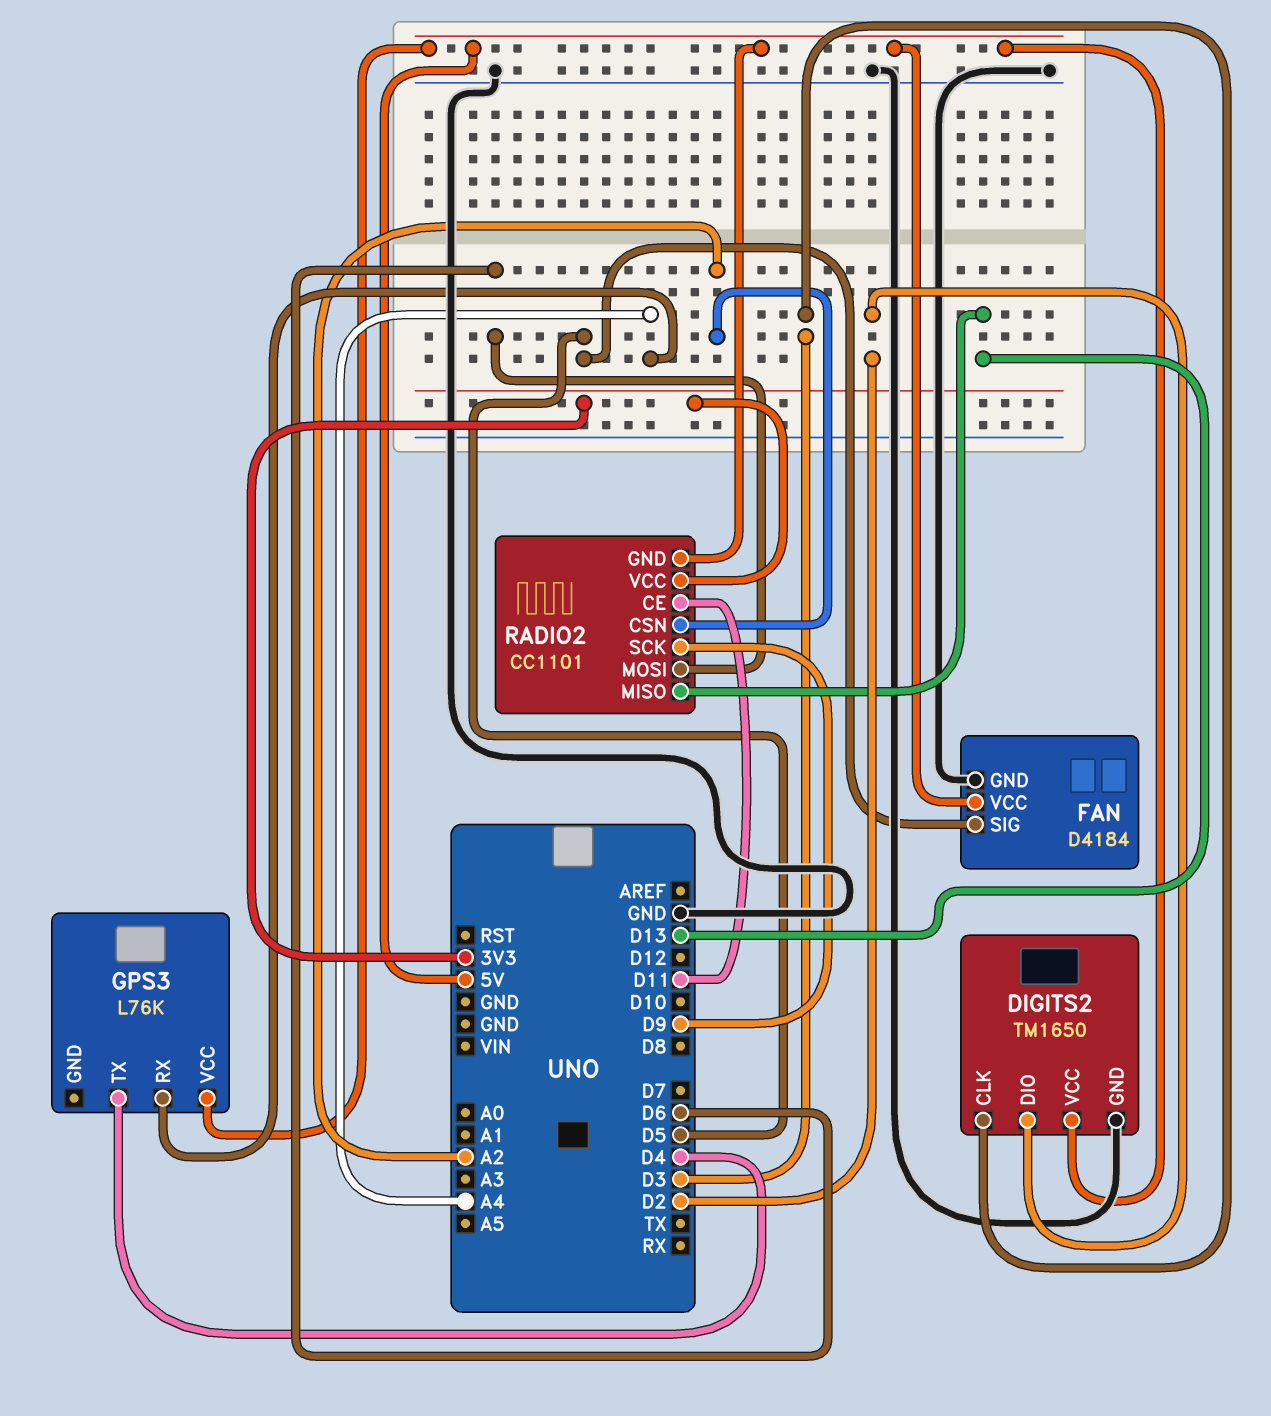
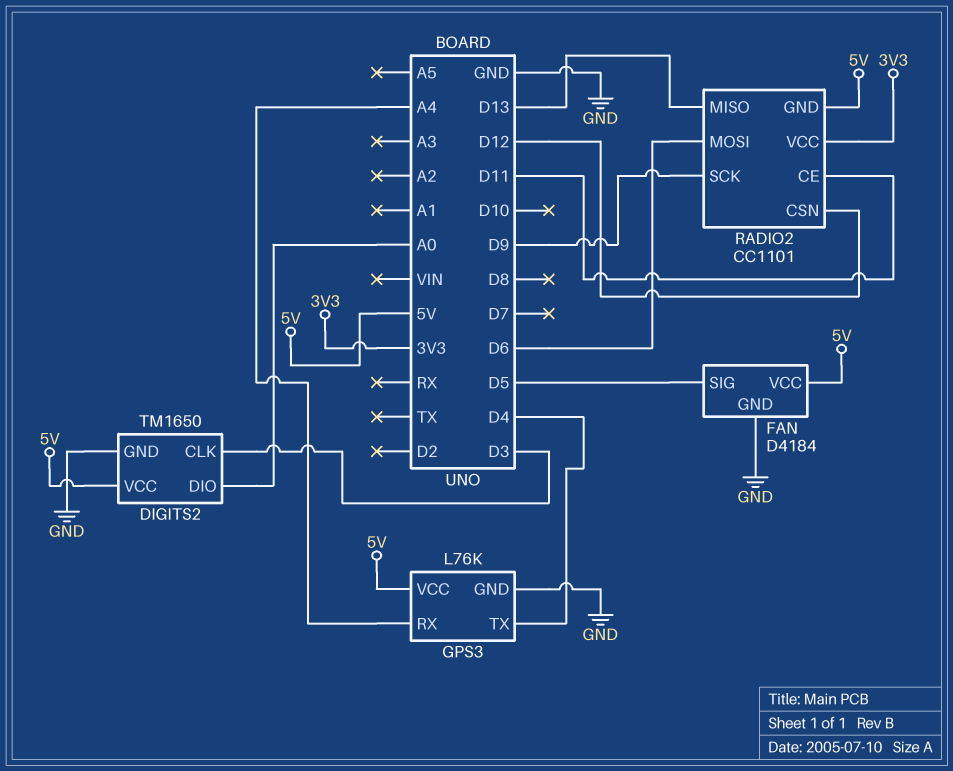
DIGITS2 pin DIO: D2 -> A0
GPS3 pin GND: none -> GND
RADIO2 pin CSN: A2 -> D12

